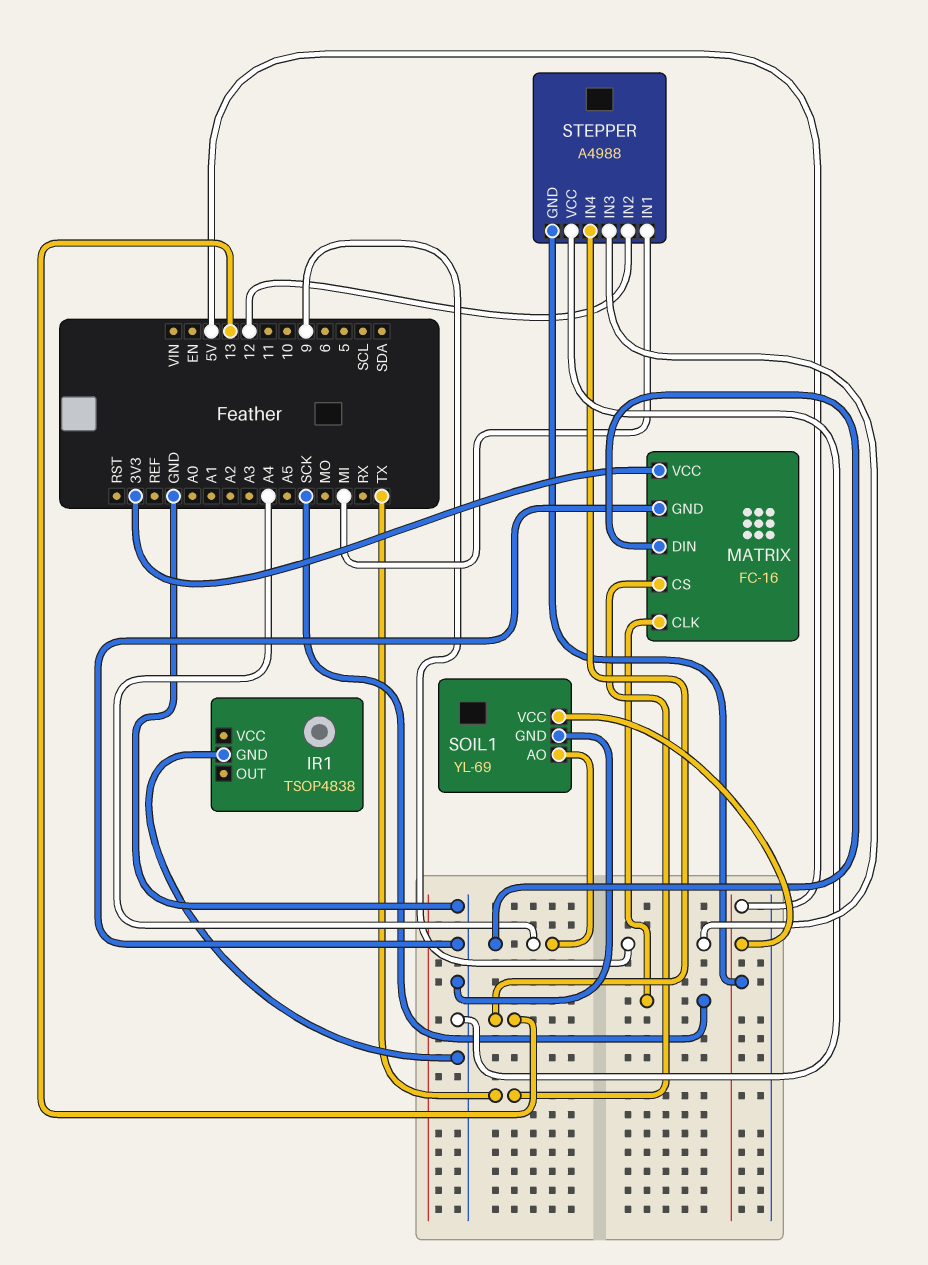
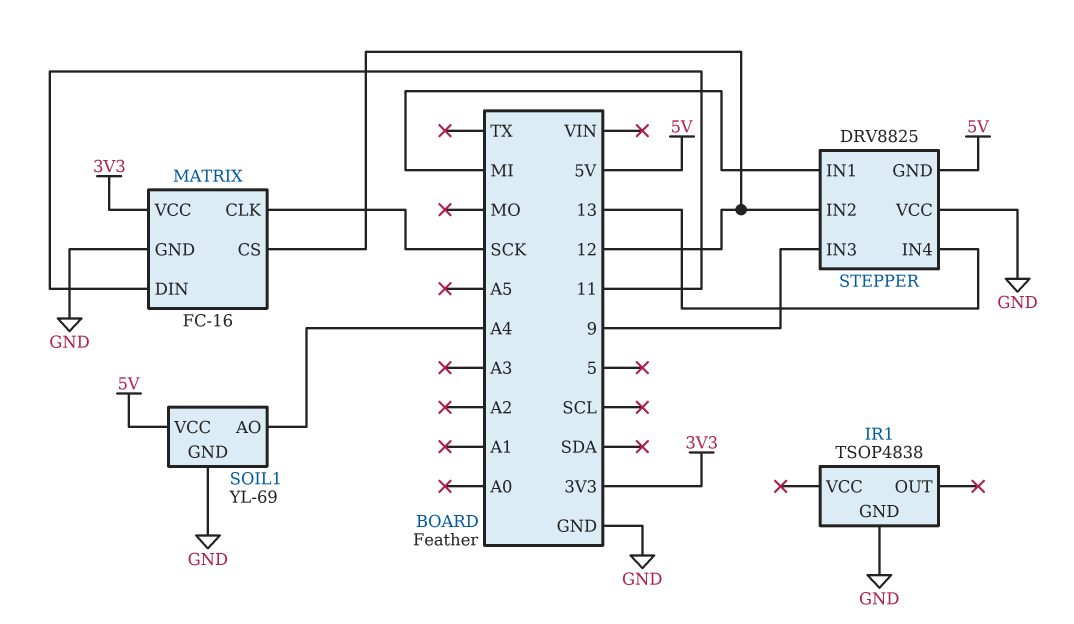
MATRIX pin CS: TX -> 12
MATRIX pin DIN: A4 -> 11
STEPPER: A4988 -> DRV8825

